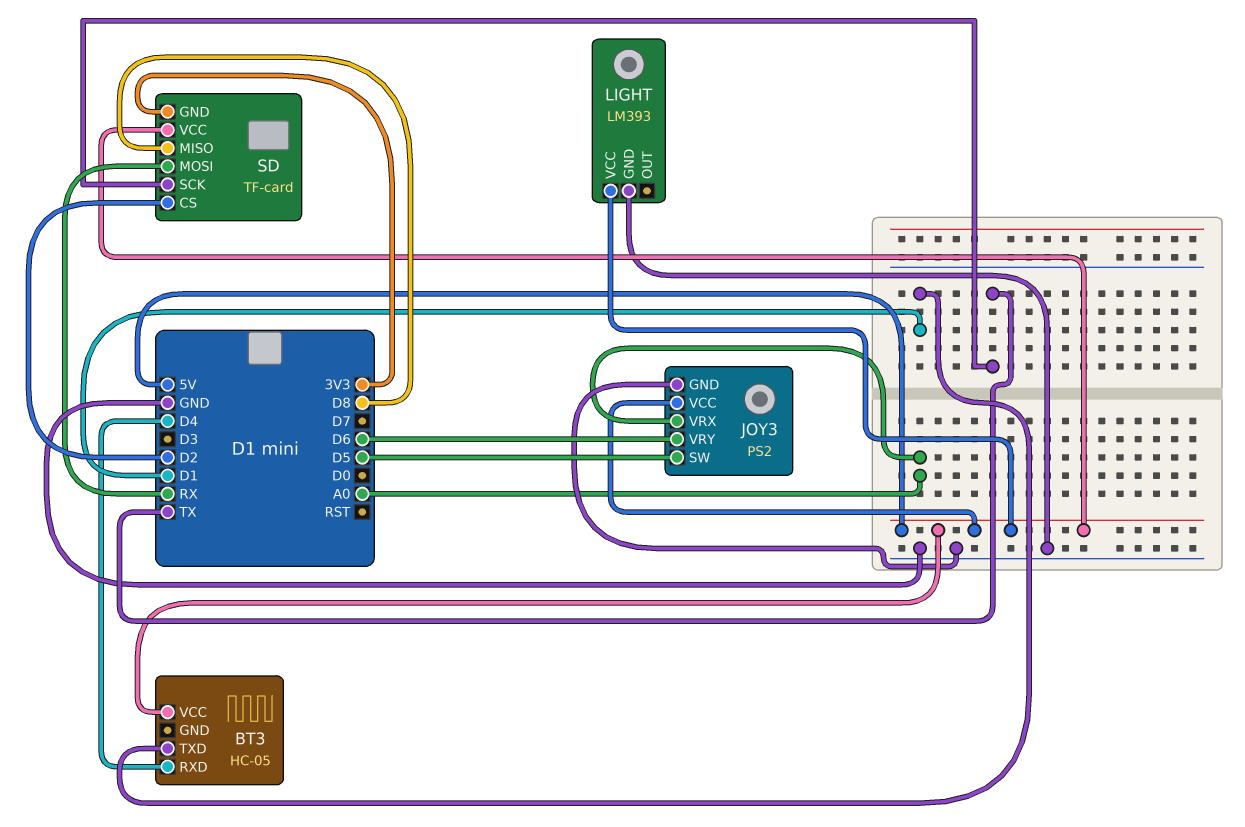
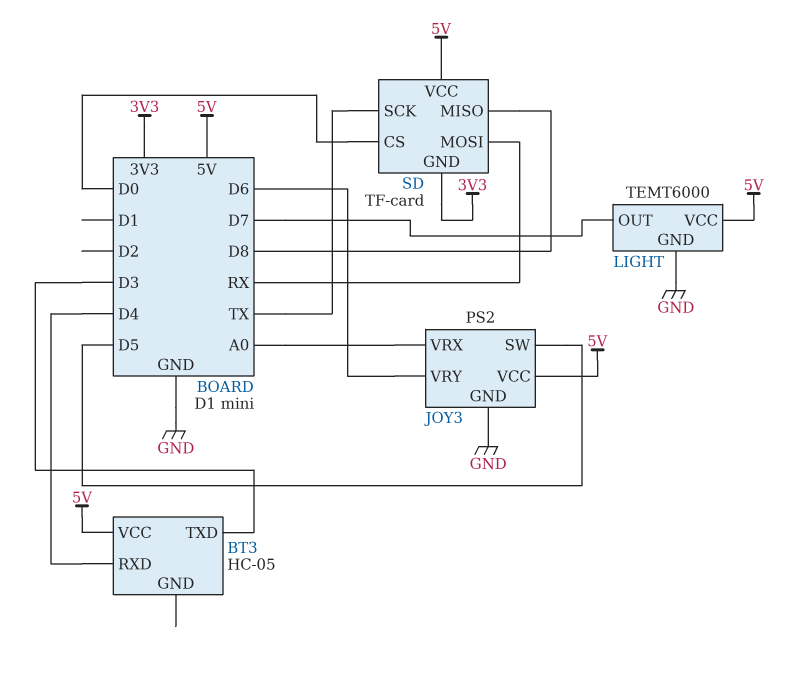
BT3 pin TXD: D1 -> D3
LIGHT: LM393 -> TEMT6000
LIGHT pin OUT: none -> D7
SD pin CS: D2 -> D0

